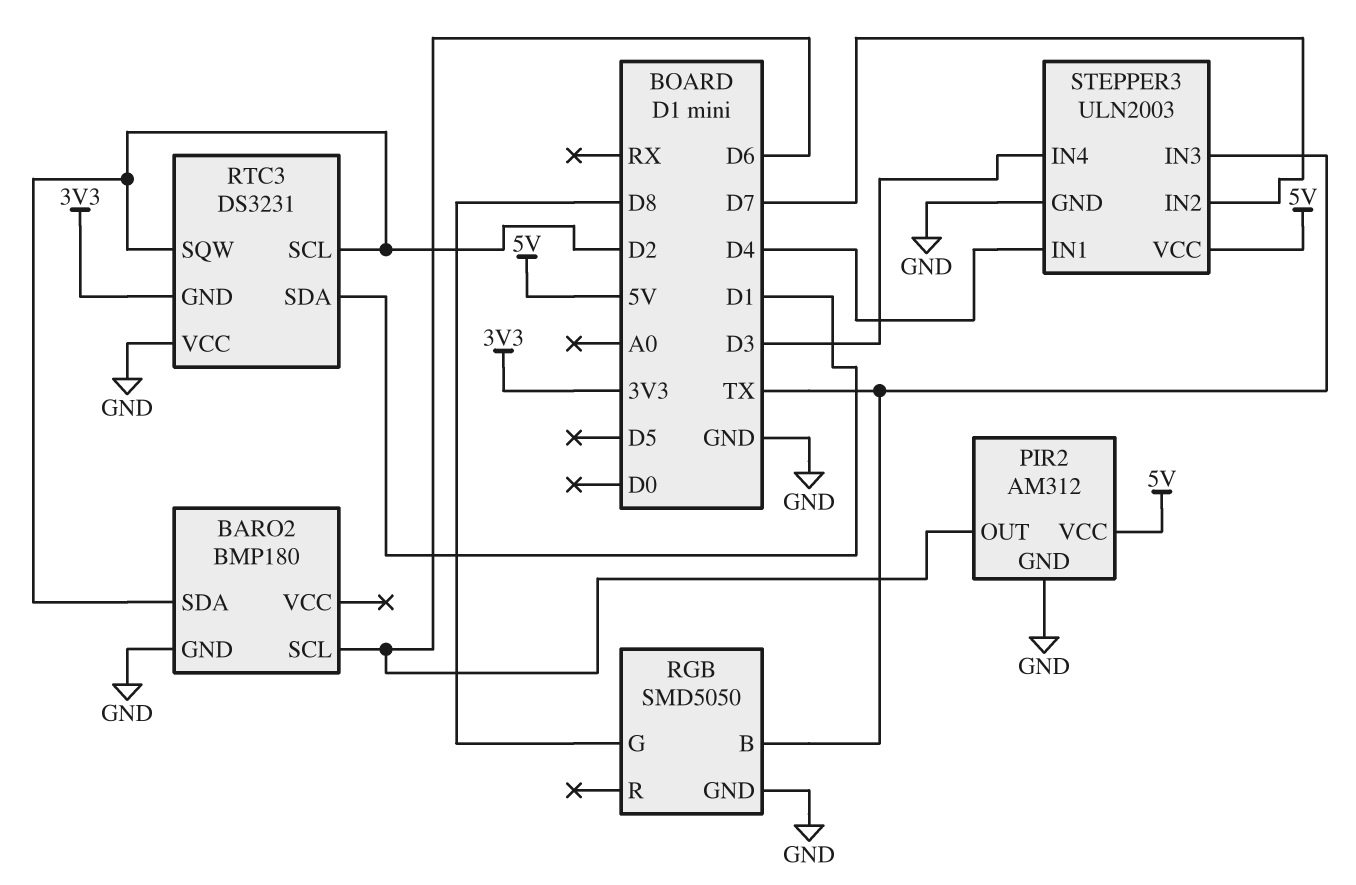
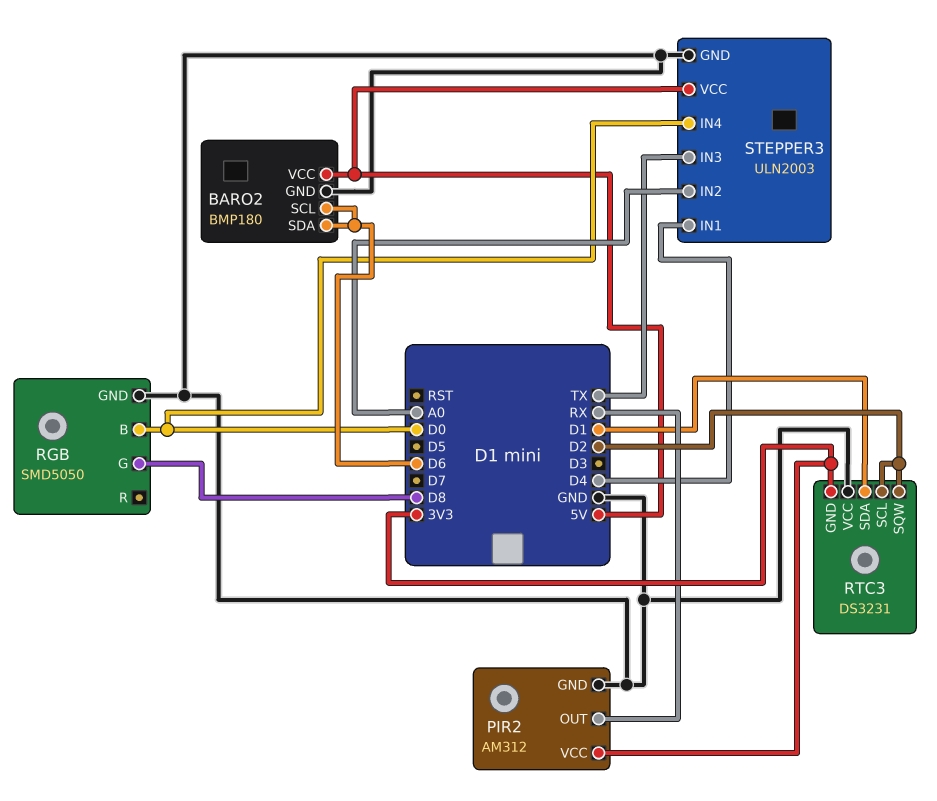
BARO2 pin SDA: D2 -> D6
BARO2 pin VCC: none -> 5V
PIR2 pin OUT: D6 -> RX
PIR2 pin VCC: 5V -> 3V3
RGB pin B: TX -> D0
STEPPER3 pin IN2: D7 -> A0
STEPPER3 pin IN4: D3 -> D0

